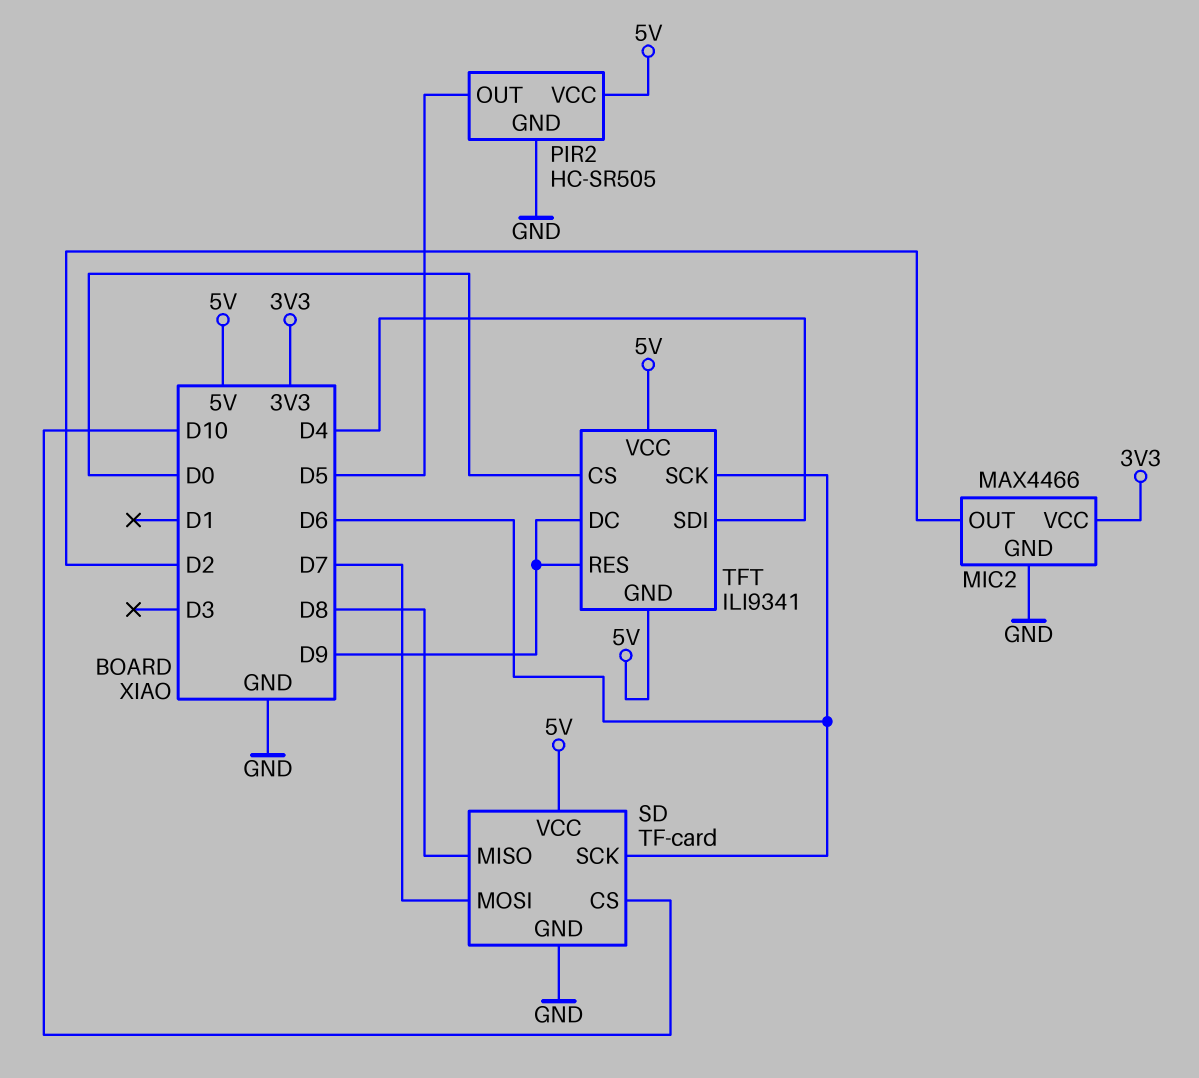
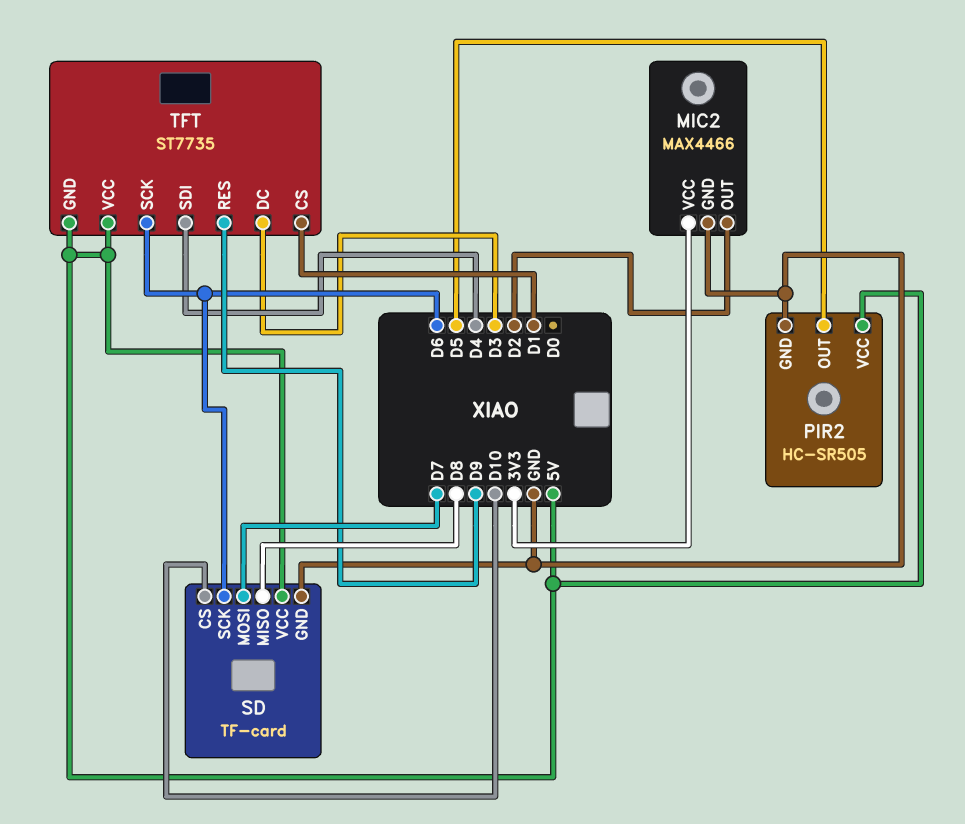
TFT: ILI9341 -> ST7735
TFT pin CS: D0 -> D1
TFT pin DC: D9 -> D3

